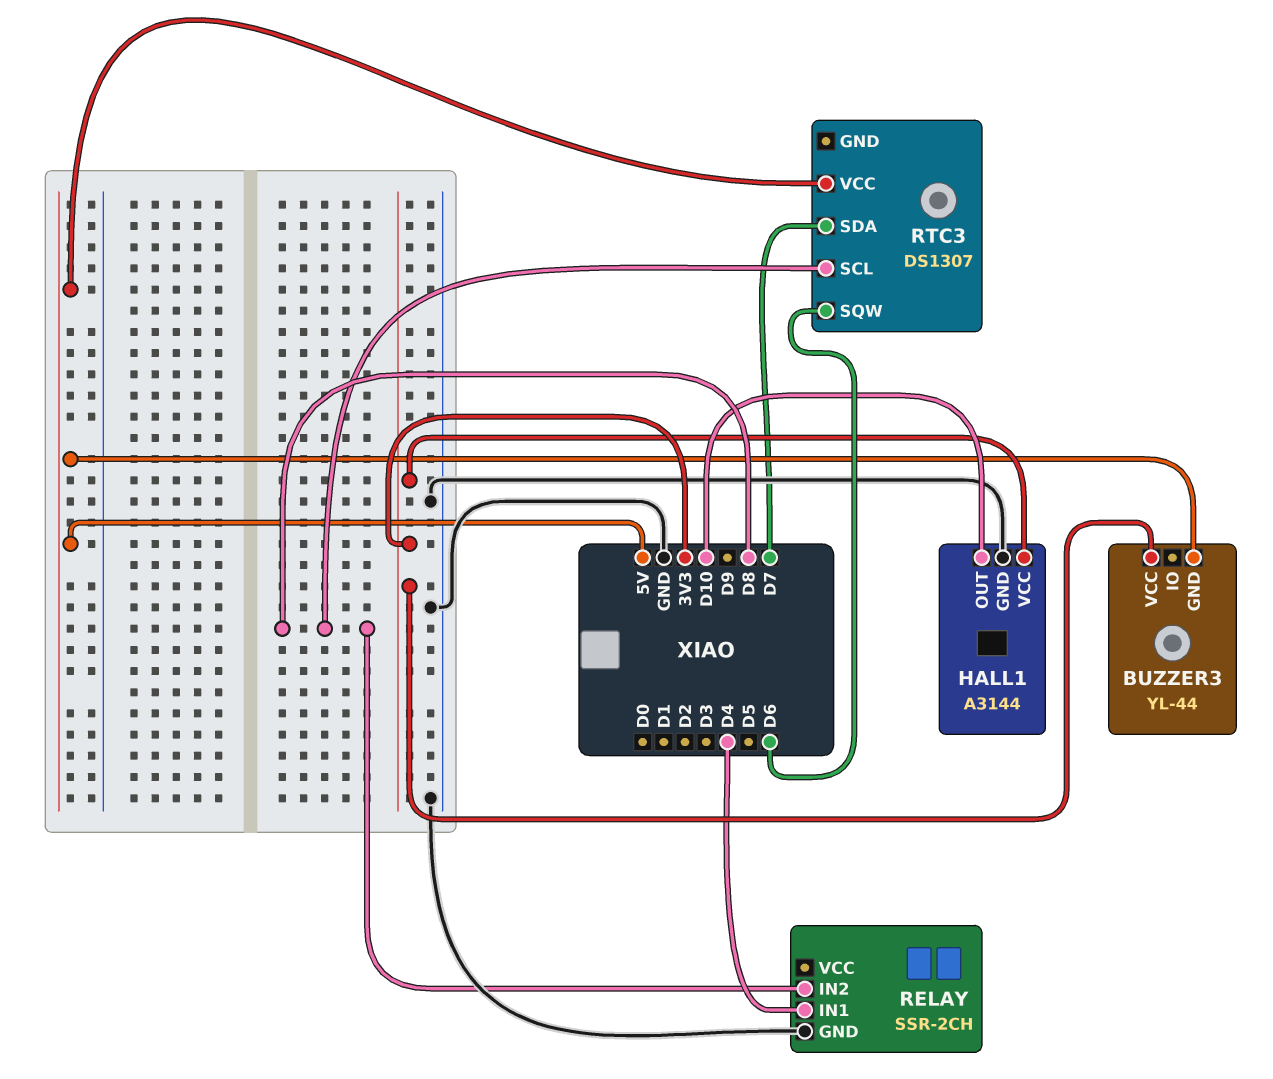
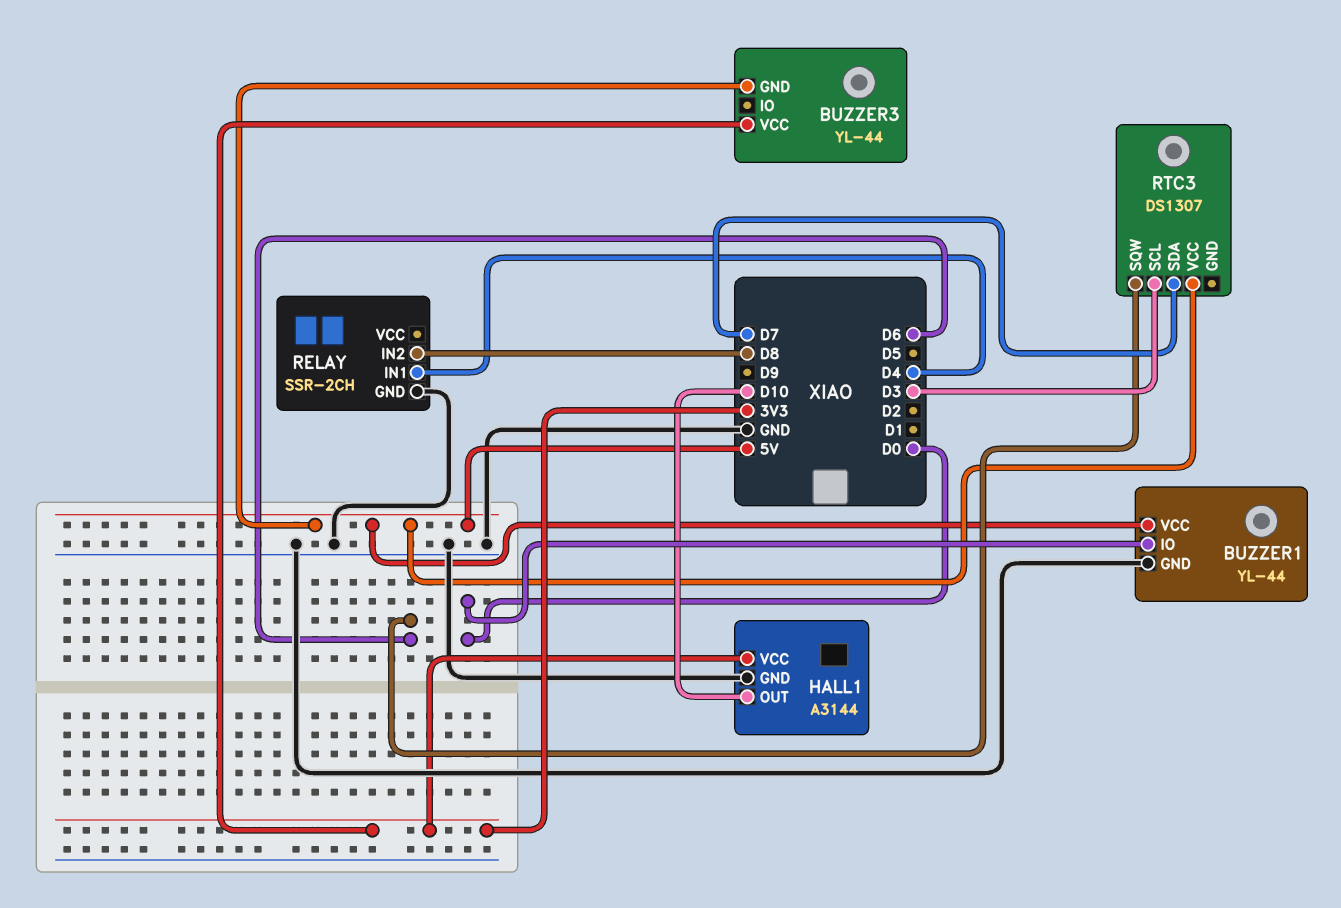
BUZZER1: none -> YL-44
BUZZER1 pin GND: none -> GND
BUZZER1 pin IO: none -> D0
BUZZER1 pin VCC: none -> 5V
RTC3 pin SCL: D8 -> D3

